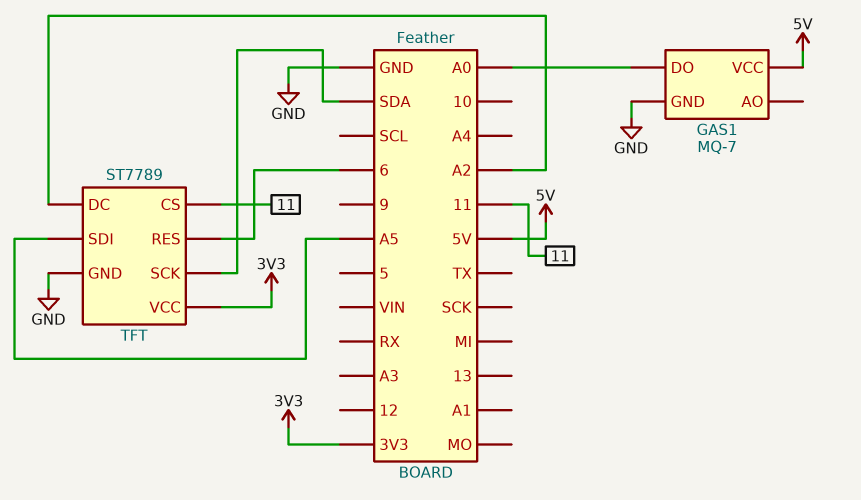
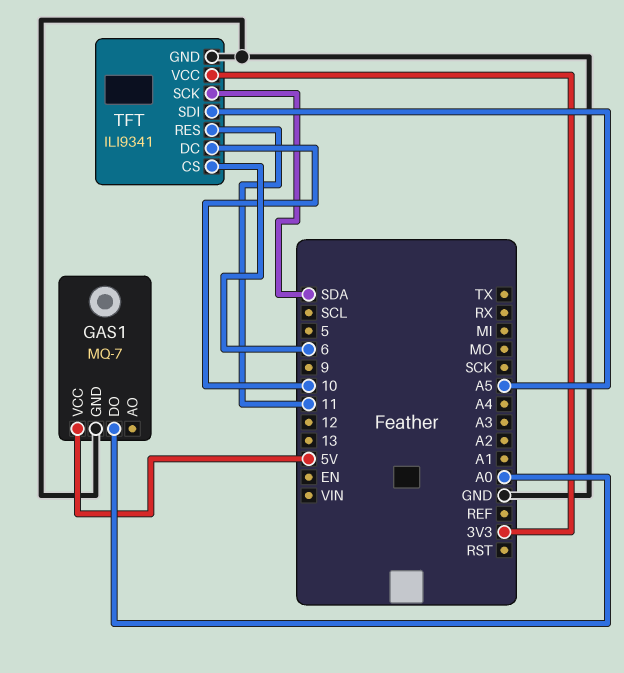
TFT: ST7789 -> ILI9341
TFT pin CS: 11 -> 6
TFT pin DC: A2 -> 10
TFT pin RES: 6 -> 11

